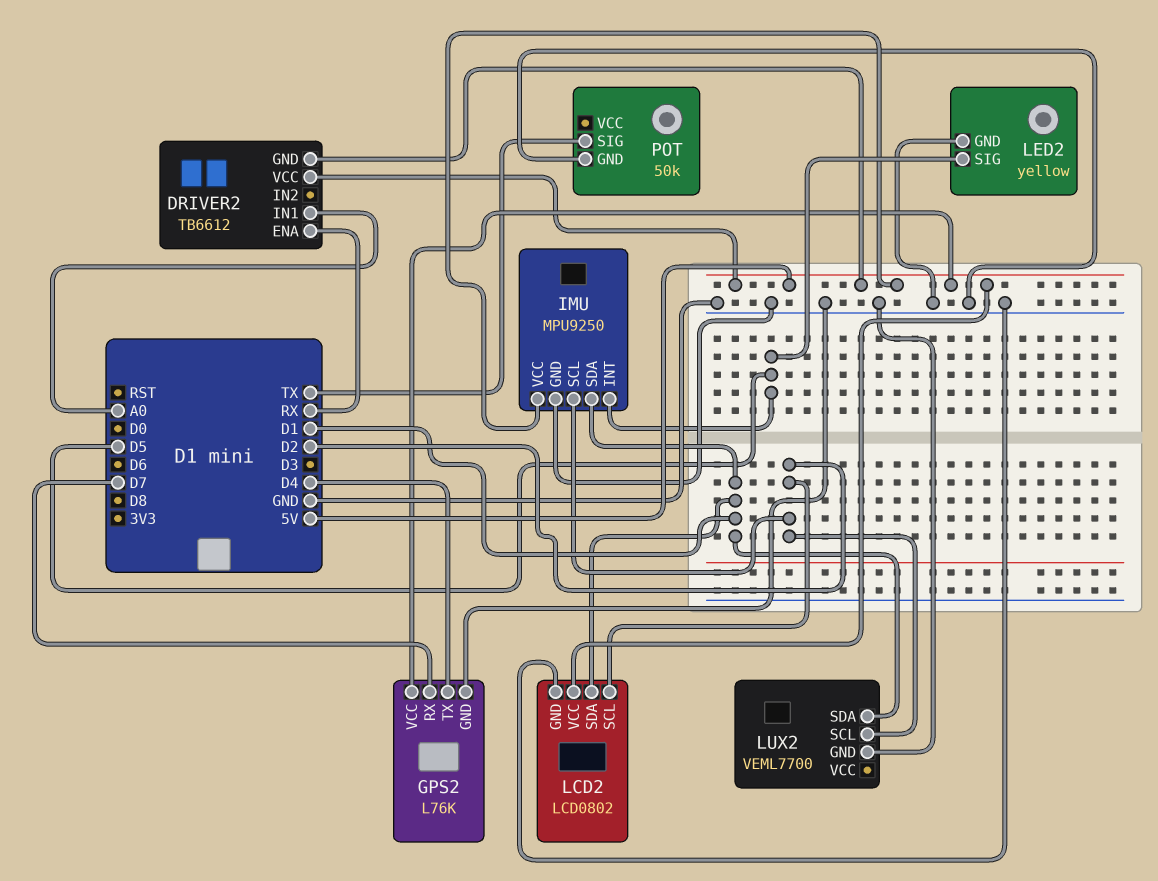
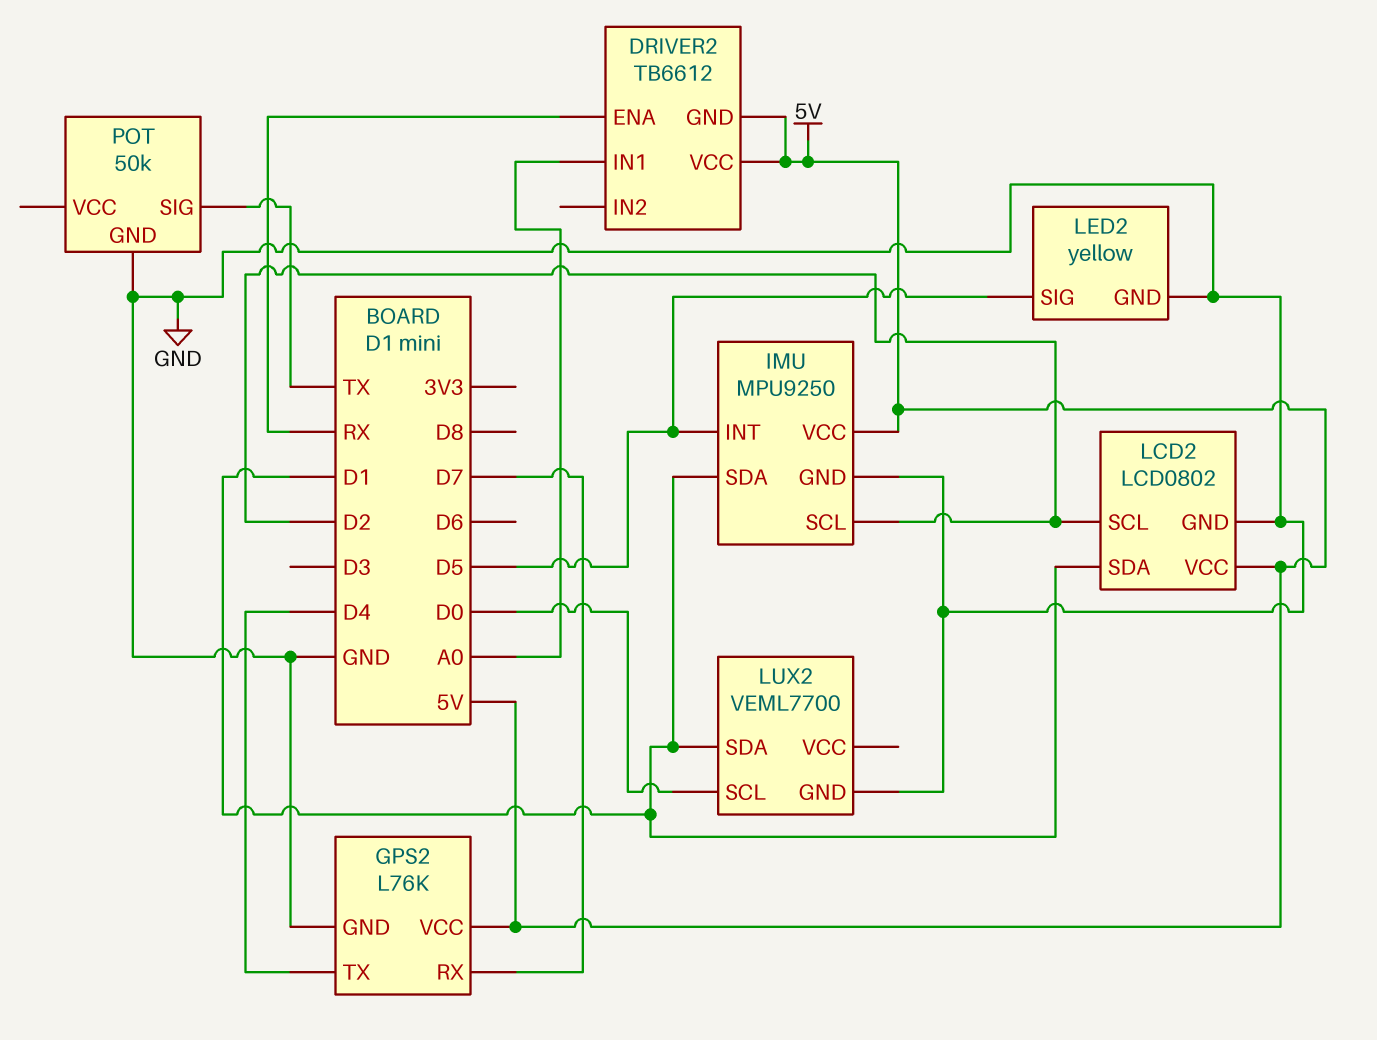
LUX2 pin SCL: D2 -> D0

